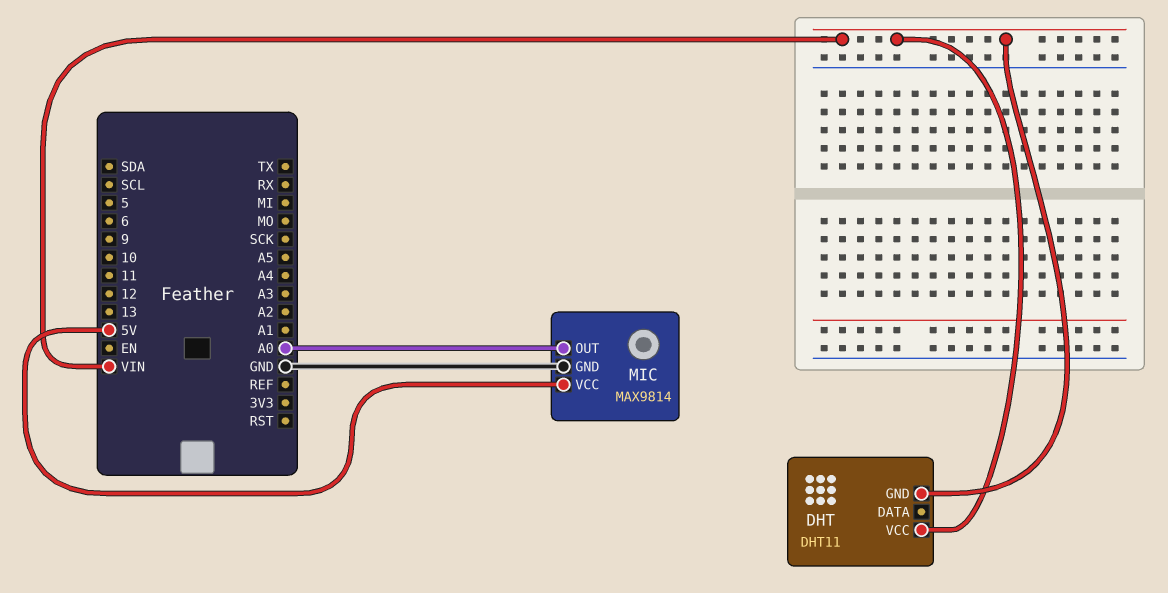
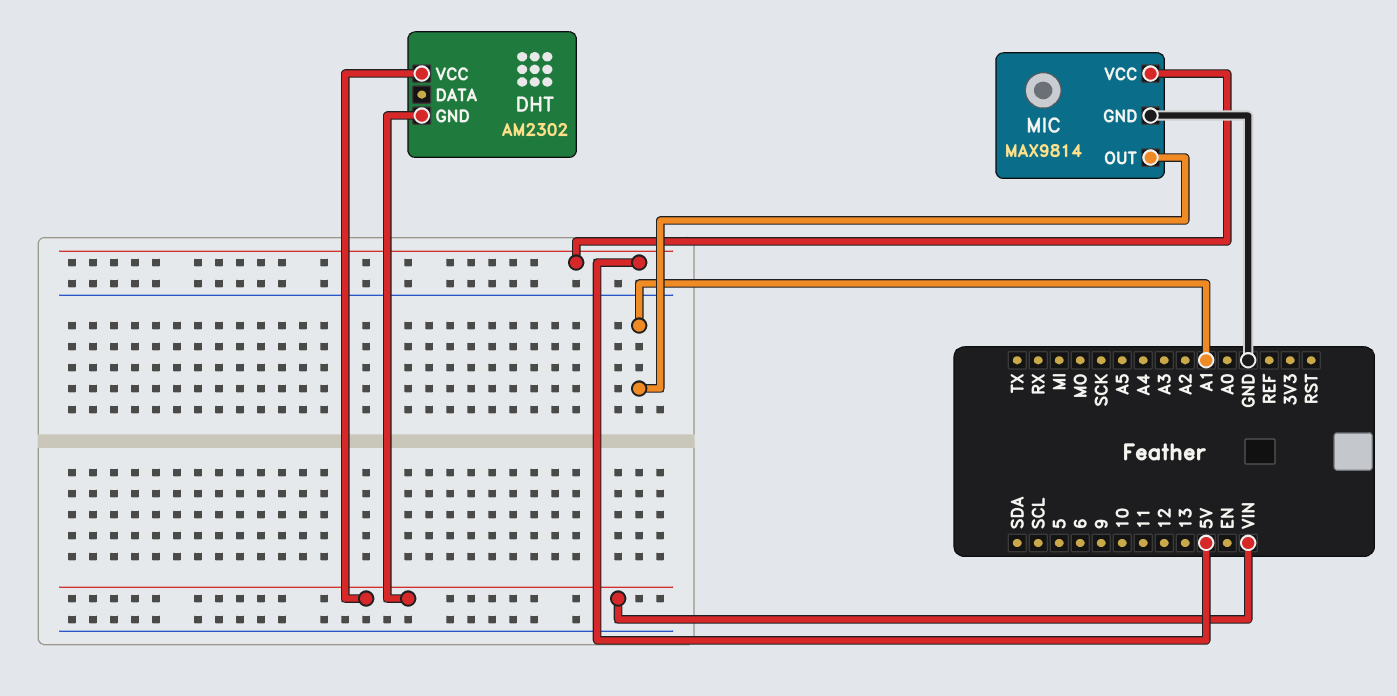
DHT: DHT11 -> AM2302
MIC pin OUT: A0 -> A1

